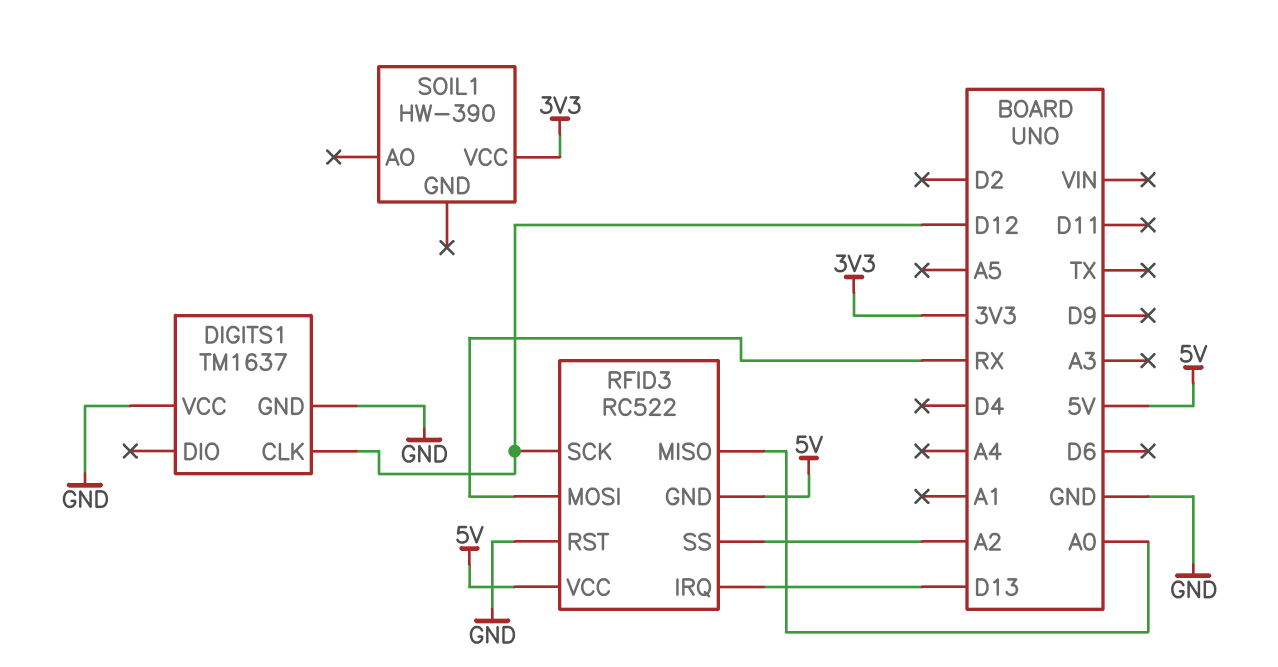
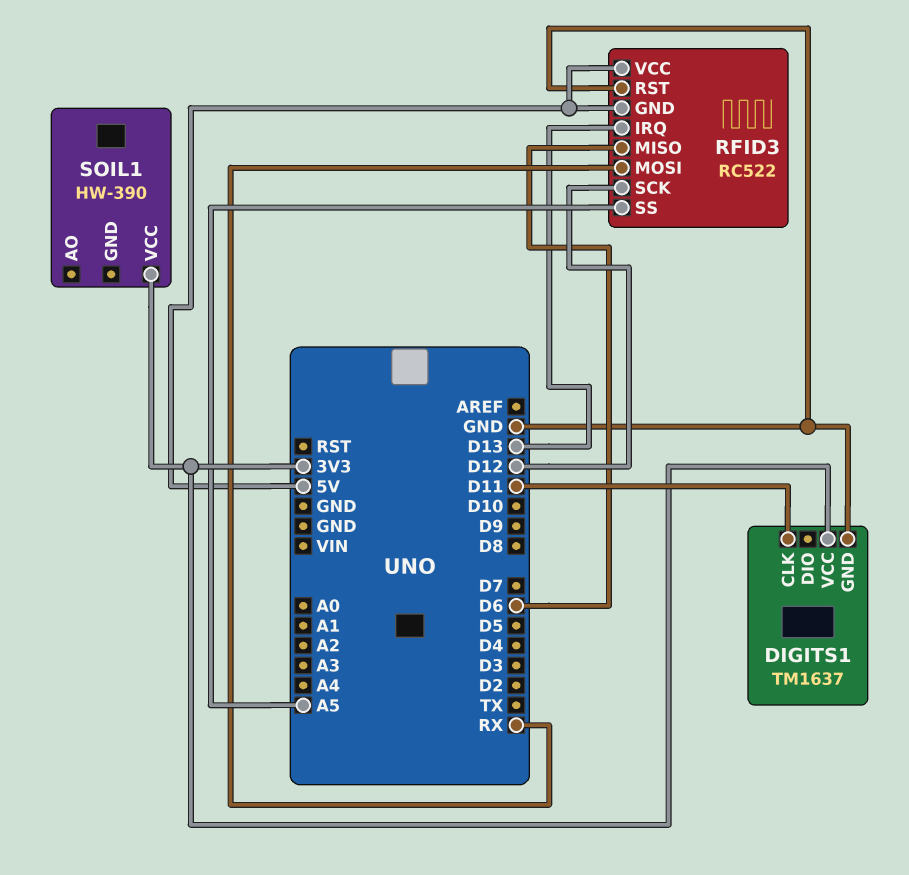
DIGITS1 pin CLK: D12 -> D11
DIGITS1 pin VCC: GND -> 3V3
RFID3 pin MISO: A0 -> D6
RFID3 pin SS: A2 -> A5

